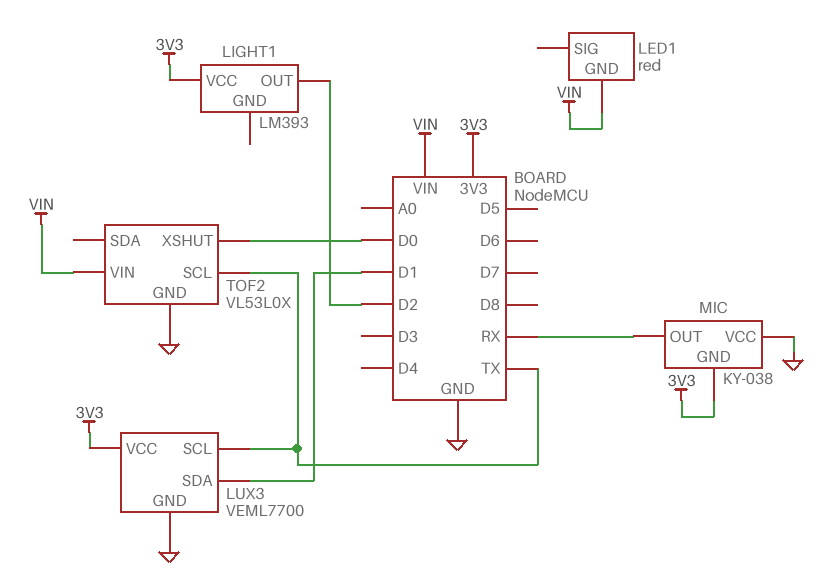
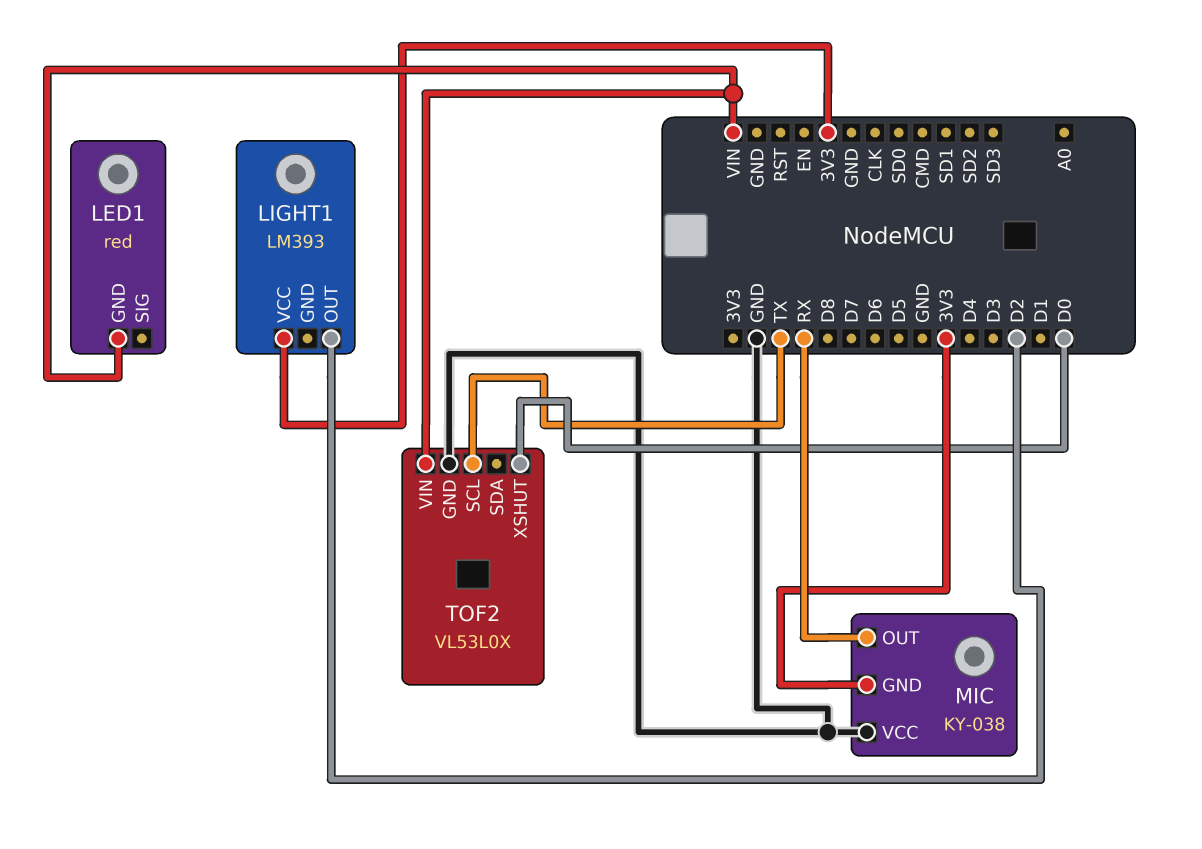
LUX3: VEML7700 -> none
LUX3 pin GND: GND -> none
LUX3 pin SCL: TX -> none
LUX3 pin SDA: D1 -> none
LUX3 pin VCC: 3V3 -> none

